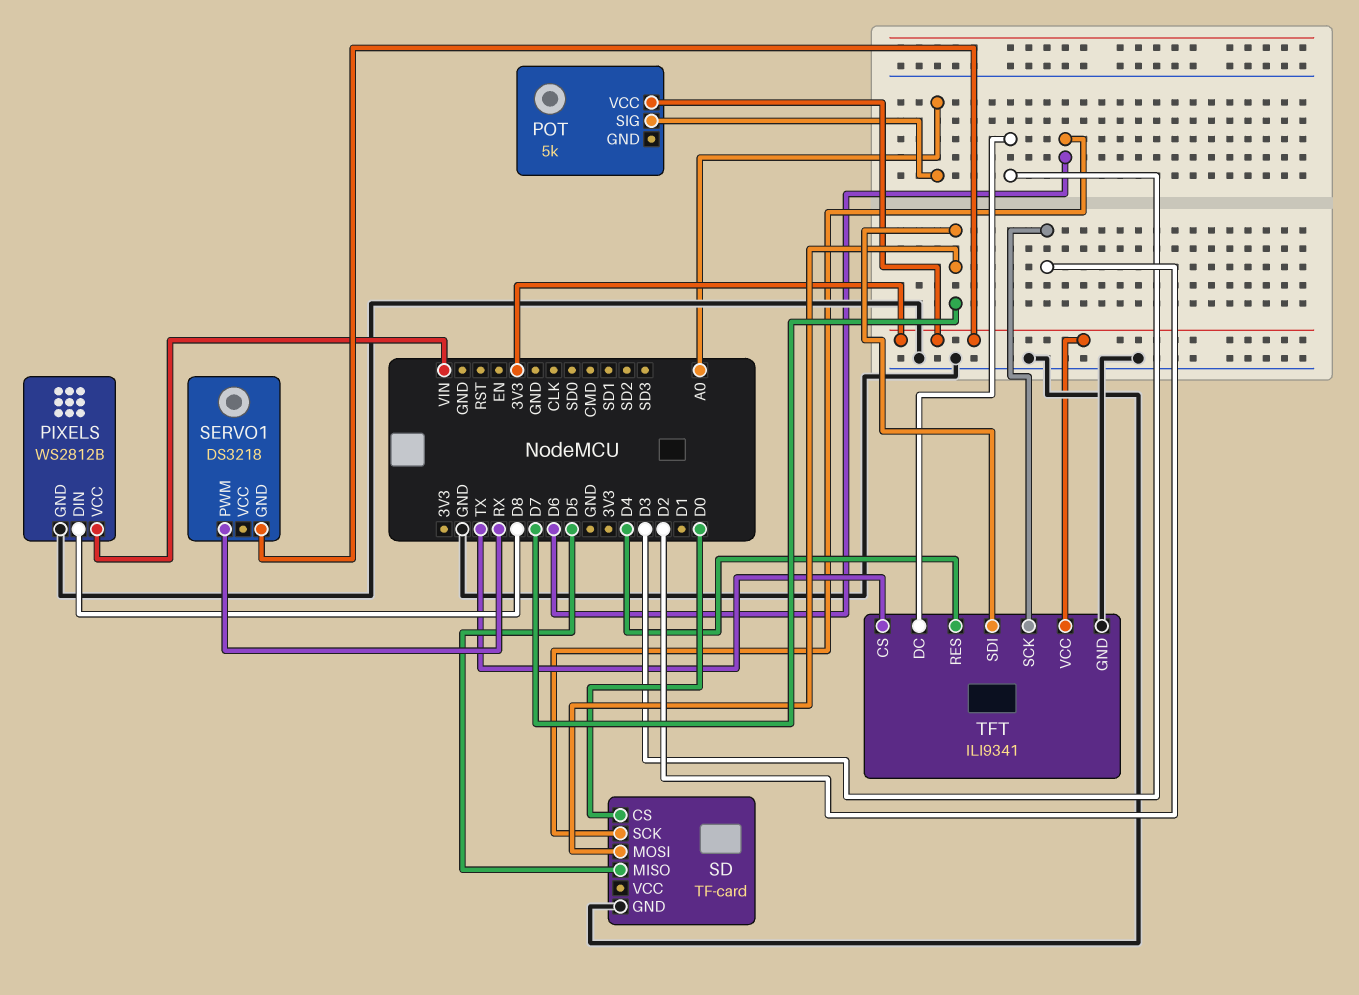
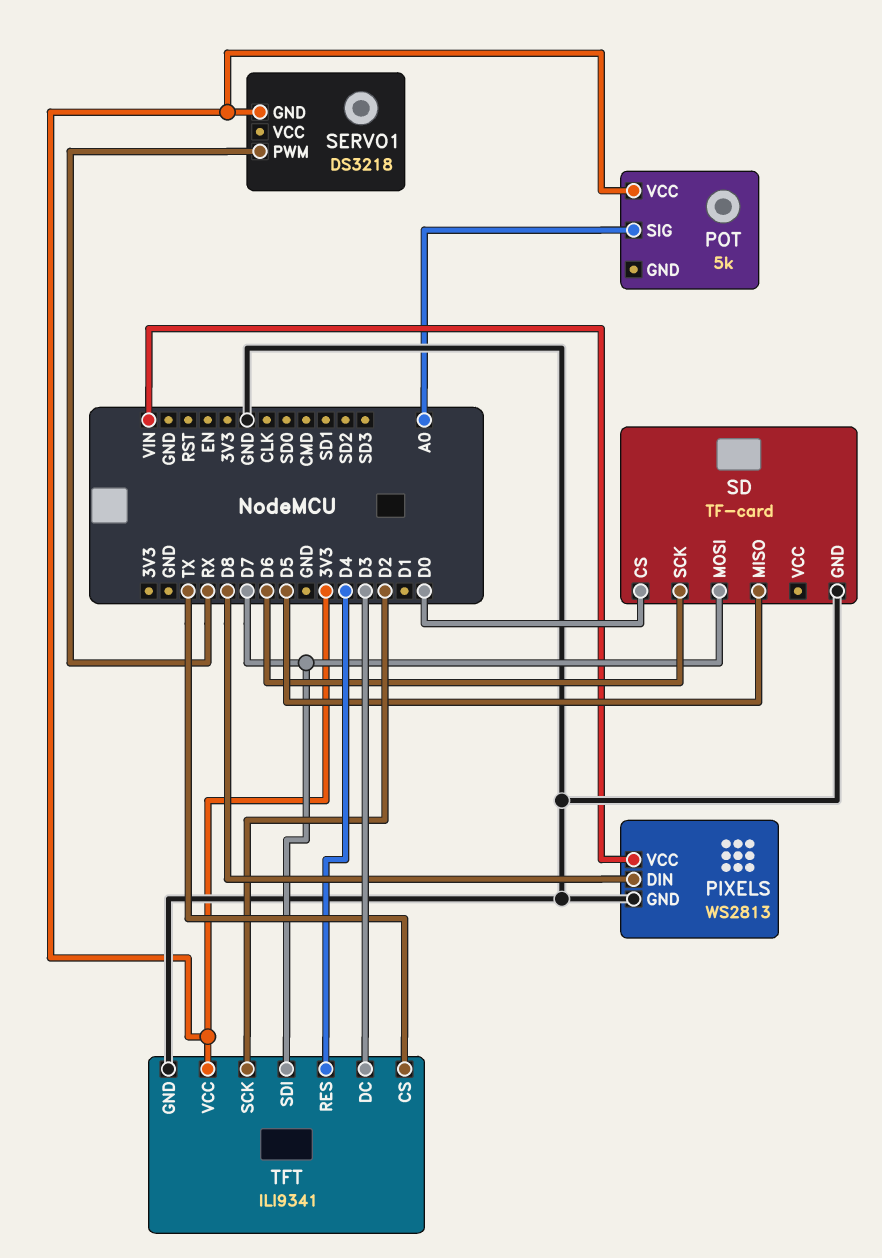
PIXELS: WS2812B -> WS2813

